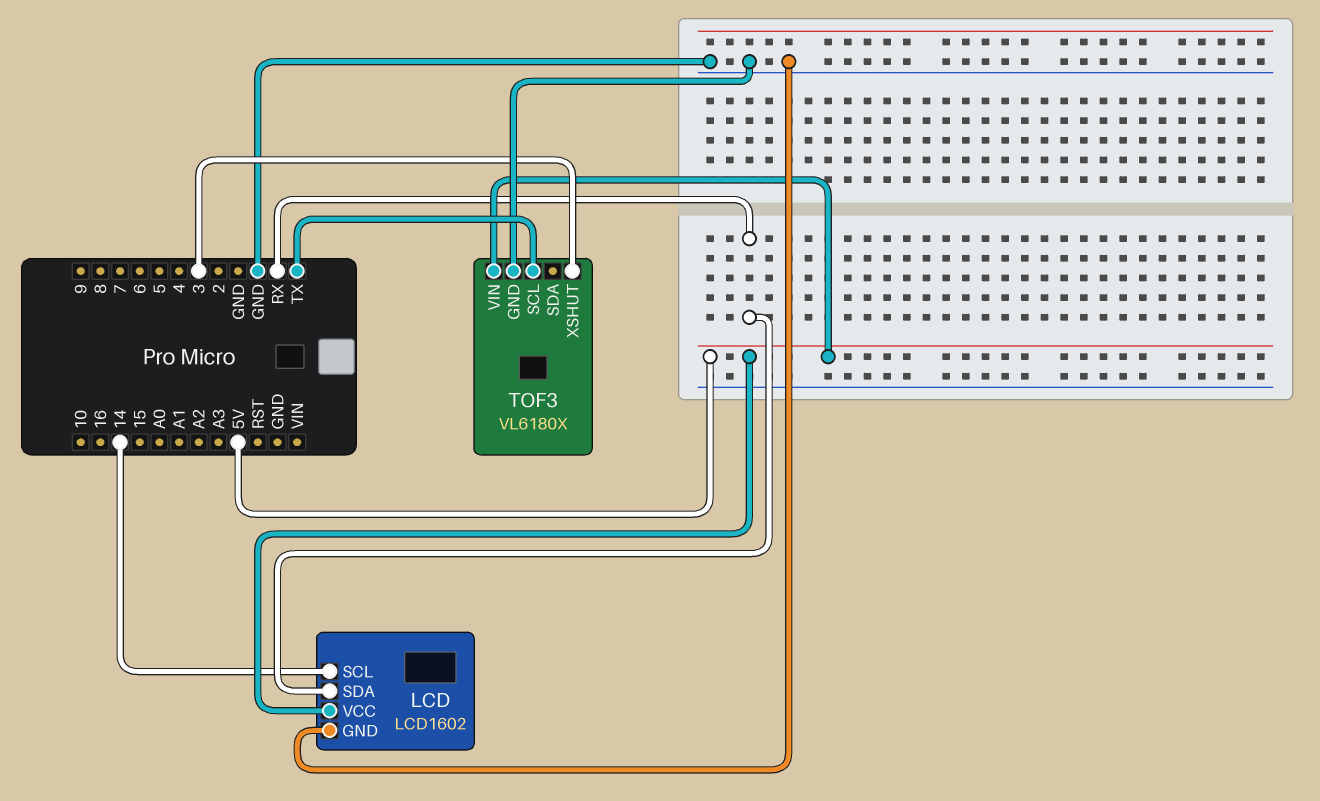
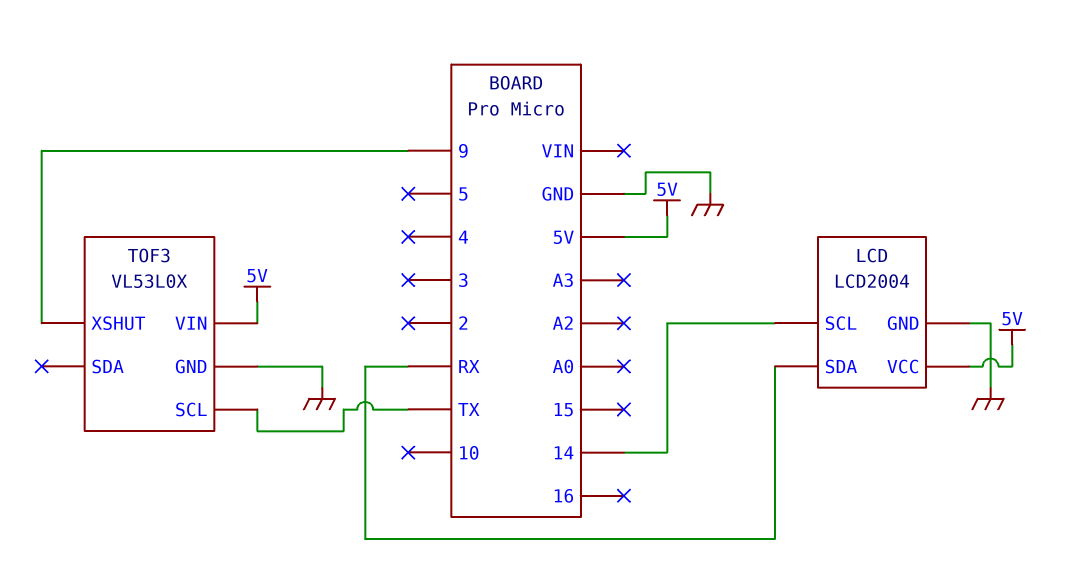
LCD: LCD1602 -> LCD2004
TOF3: VL6180X -> VL53L0X
TOF3 pin XSHUT: 3 -> 9

